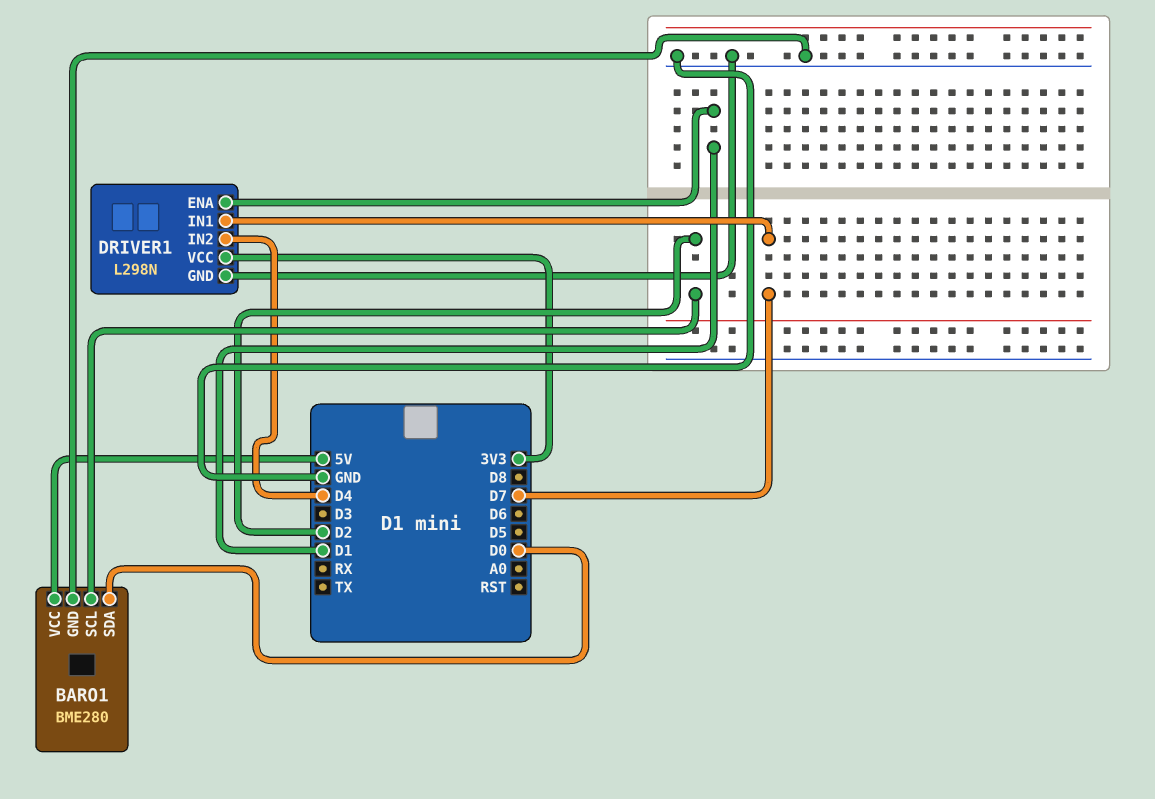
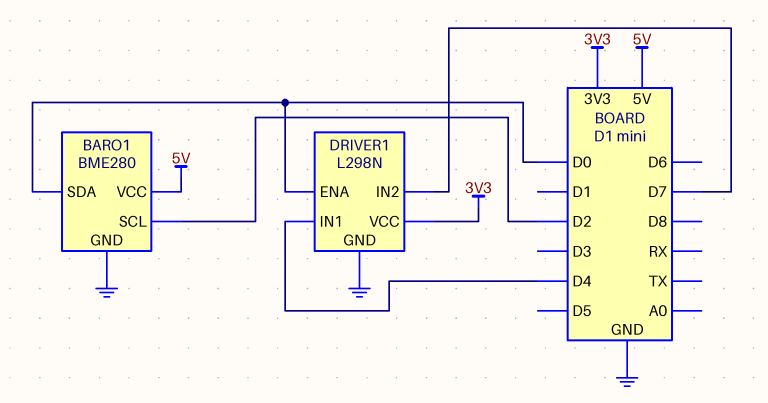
DRIVER1 pin ENA: D1 -> D0
DRIVER1 pin IN1: D7 -> D4
DRIVER1 pin IN2: D4 -> D7

